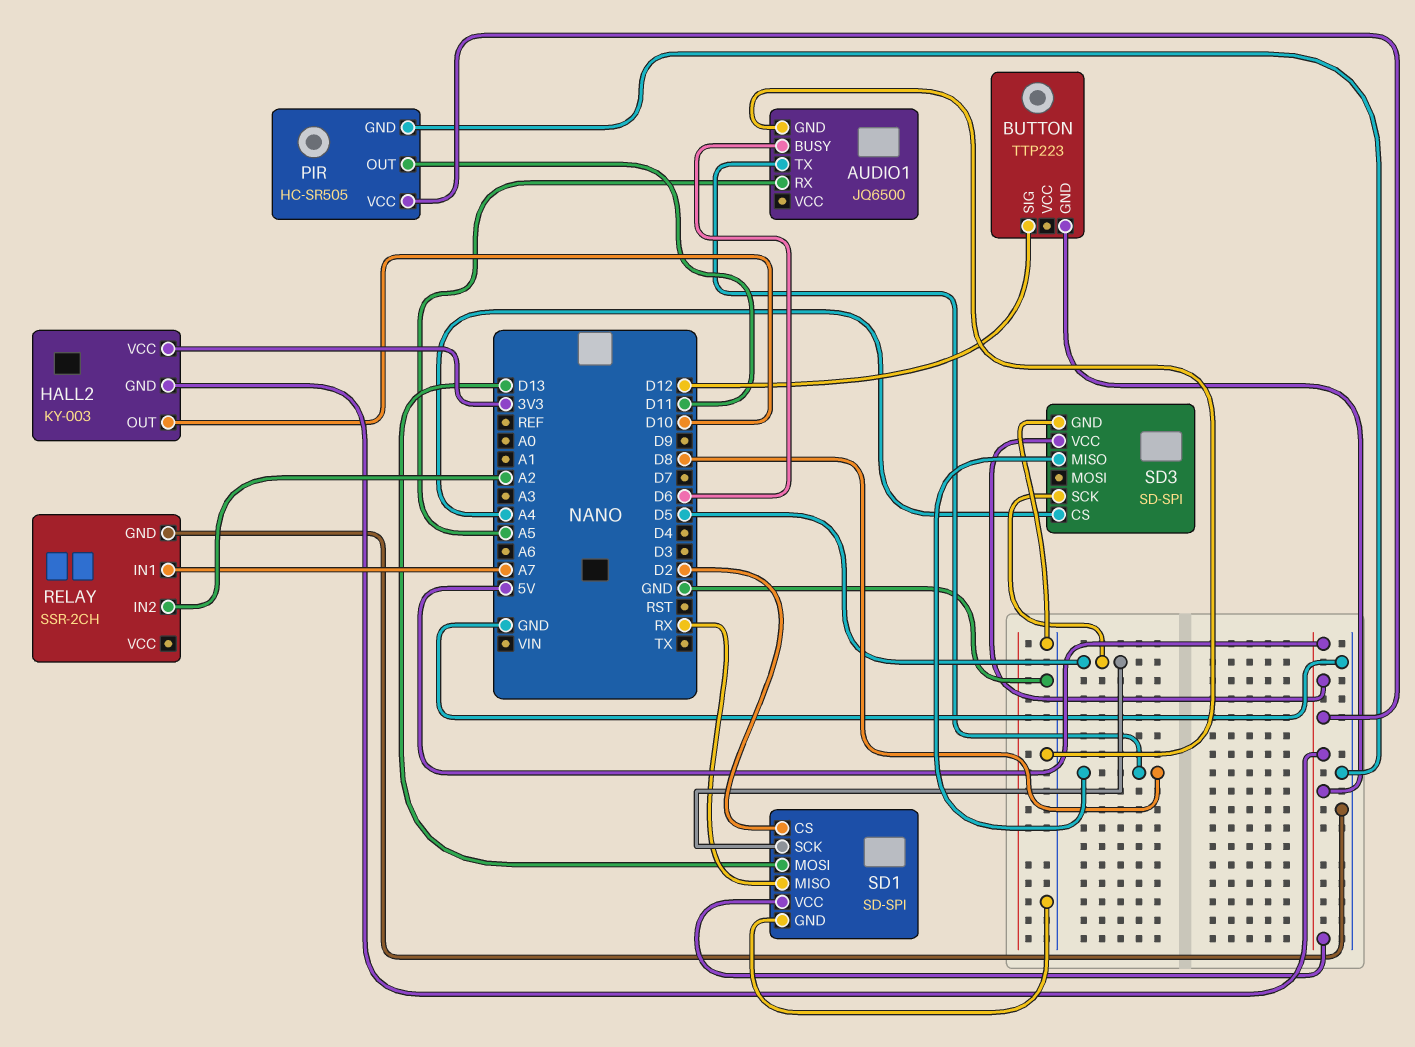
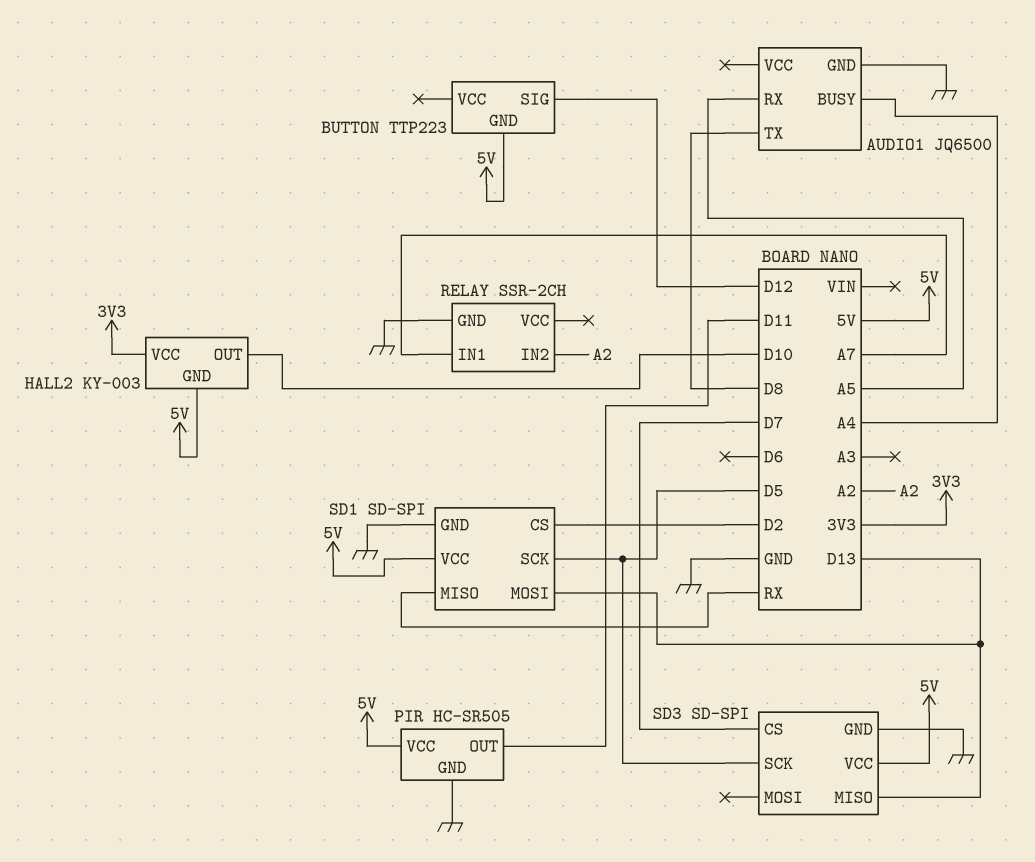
AUDIO1 pin BUSY: D6 -> A4
SD3 pin CS: A4 -> D7
SD3 pin MISO: D8 -> D13

